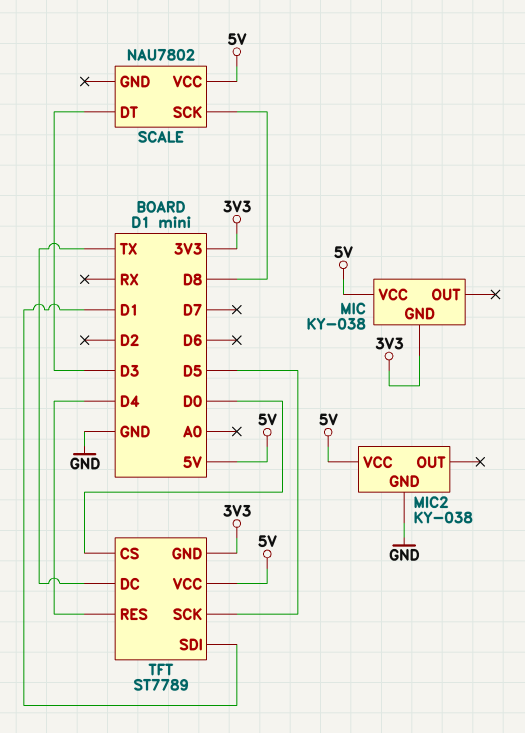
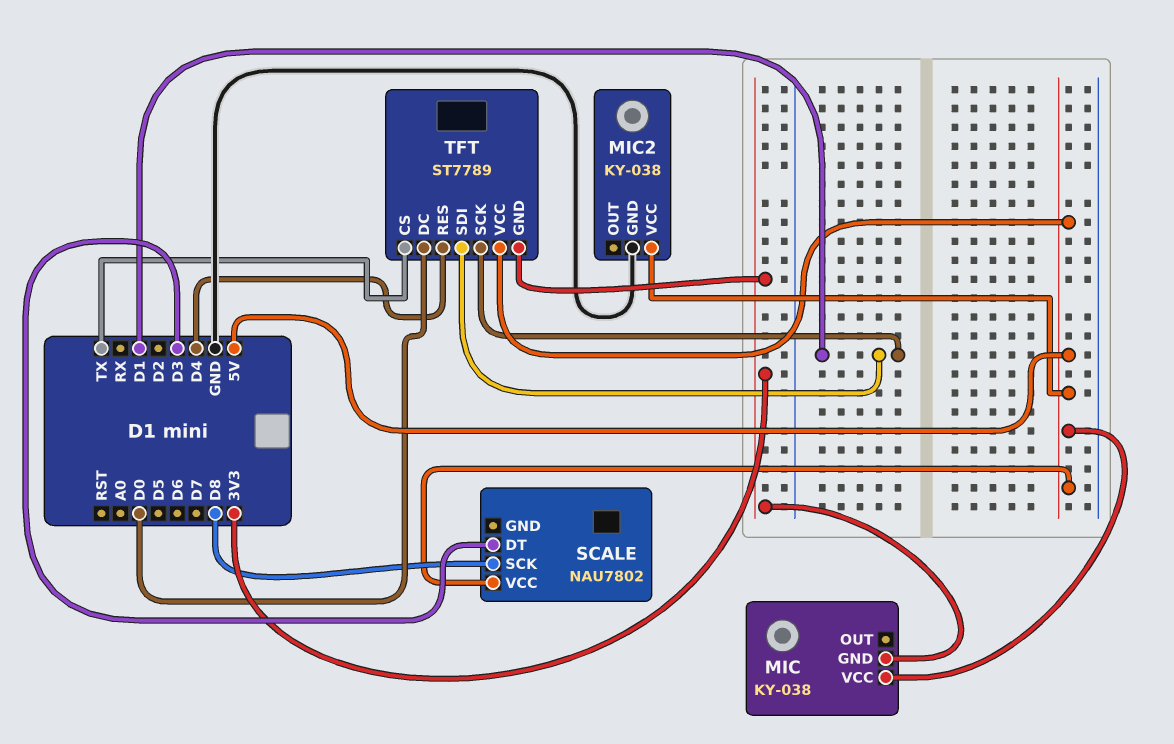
TFT pin CS: D0 -> TX
TFT pin DC: TX -> D0
TFT pin SCK: D5 -> D1

